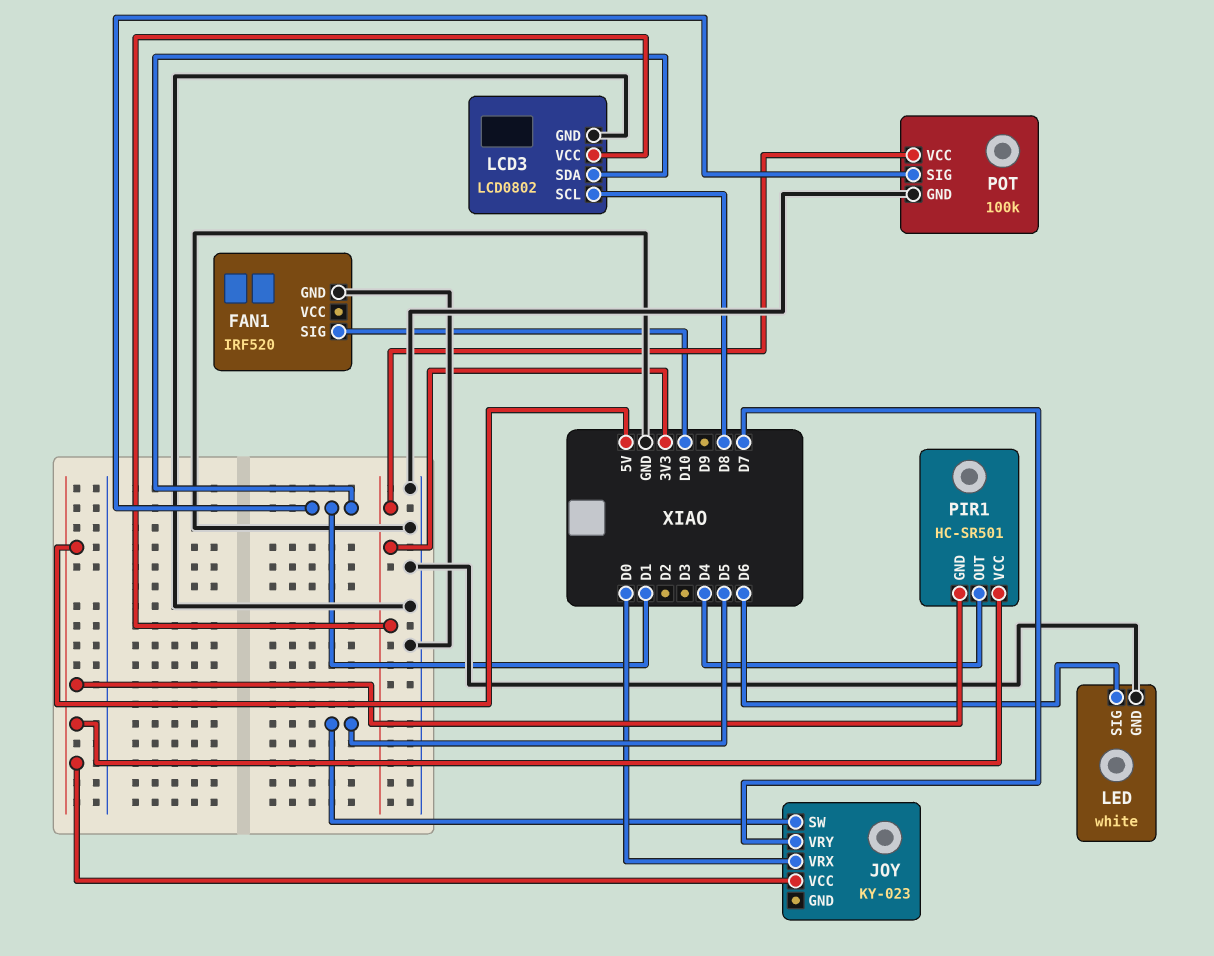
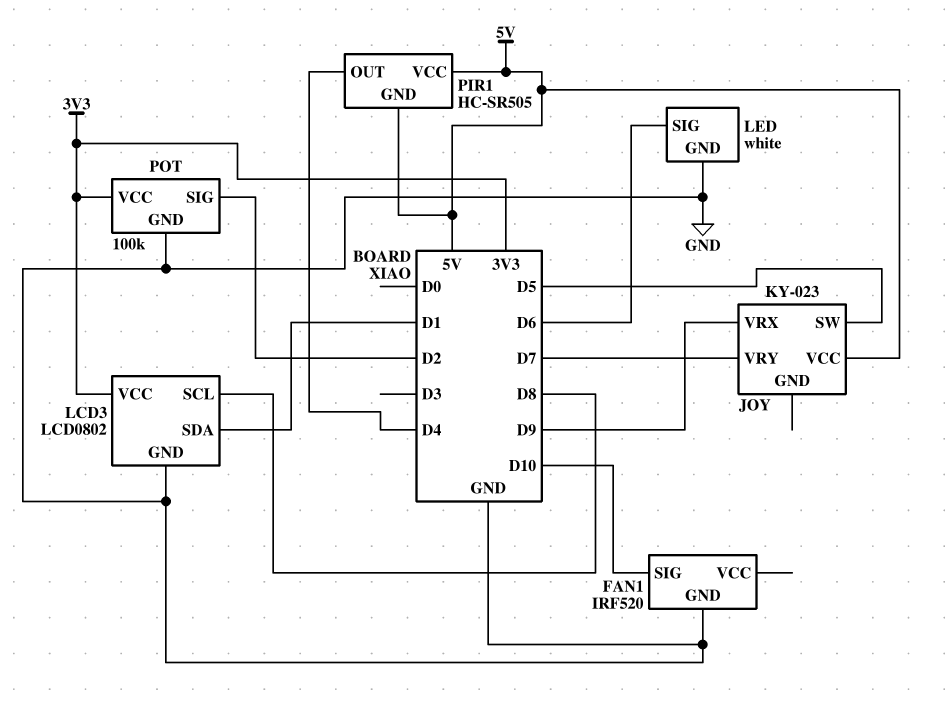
JOY pin VRX: D0 -> D9
PIR1: HC-SR501 -> HC-SR505
POT pin SIG: D1 -> D2

